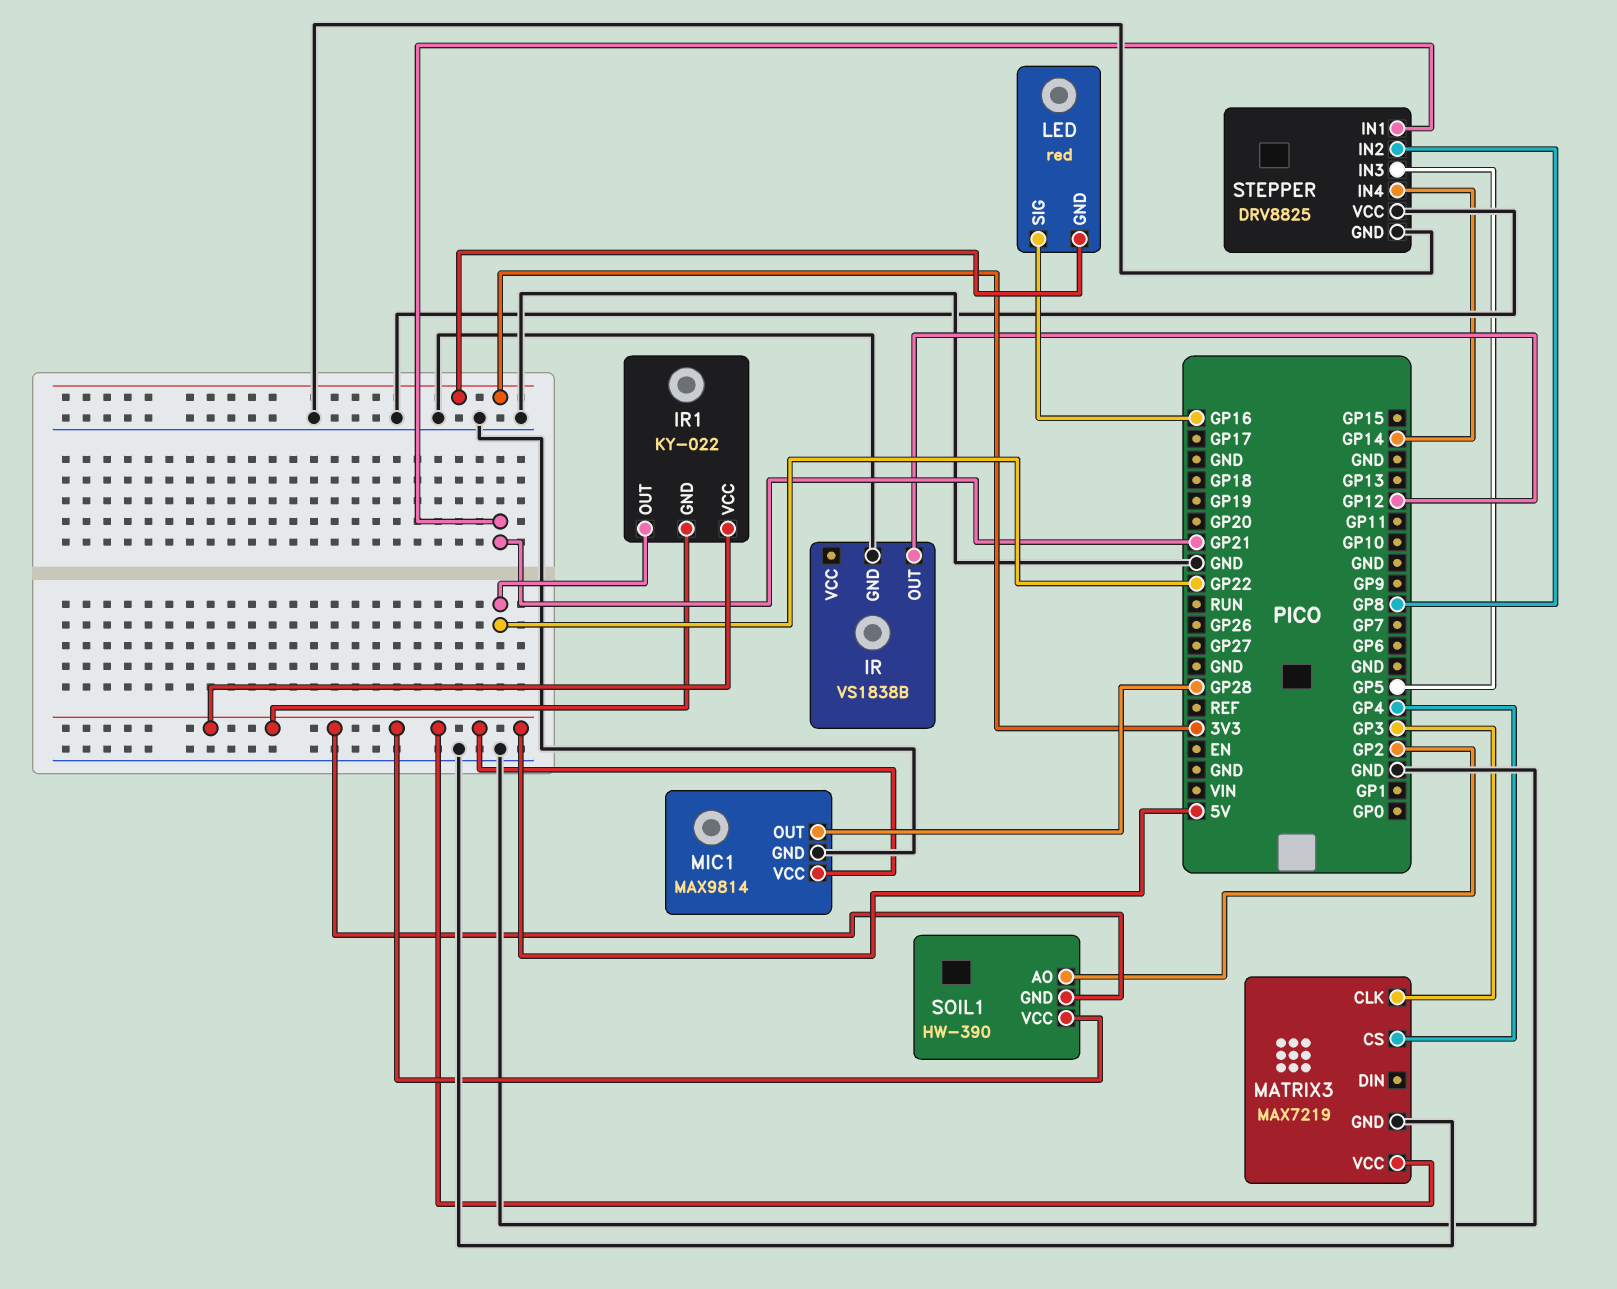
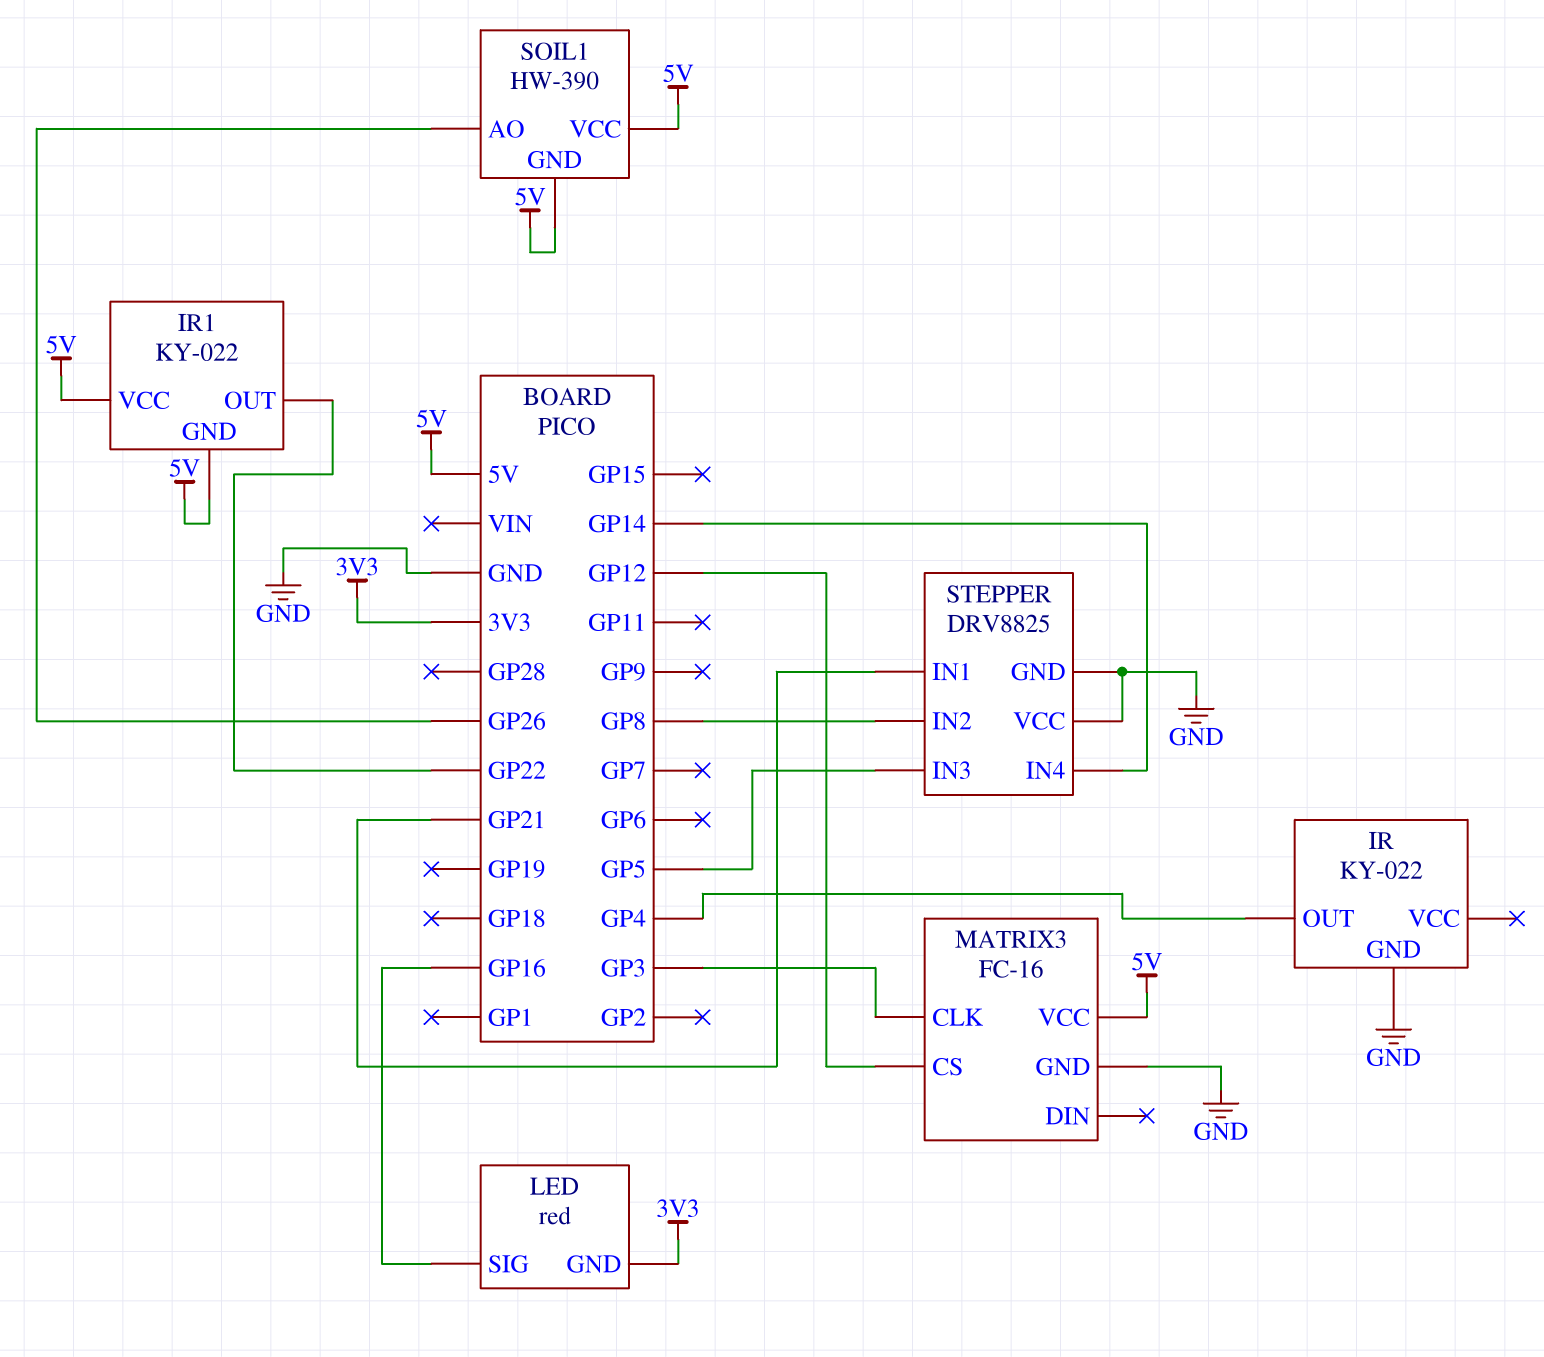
IR: VS1838B -> KY-022
IR pin OUT: GP12 -> GP4
MATRIX3: MAX7219 -> FC-16
MATRIX3 pin CS: GP4 -> GP12
MIC1: MAX9814 -> none
MIC1 pin GND: GND -> none
MIC1 pin OUT: GP28 -> none
MIC1 pin VCC: 5V -> none
SOIL1 pin AO: GP2 -> GP26

